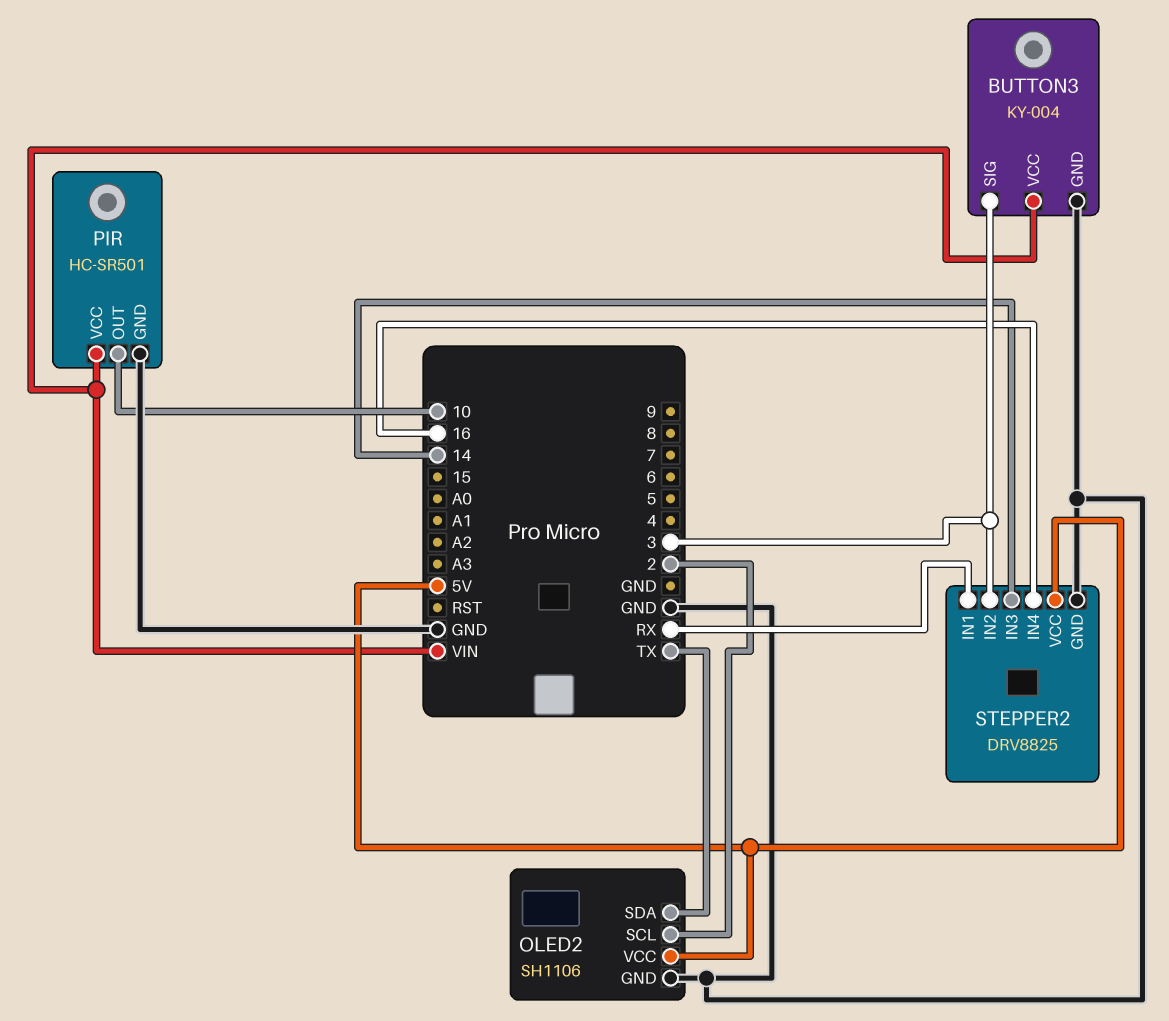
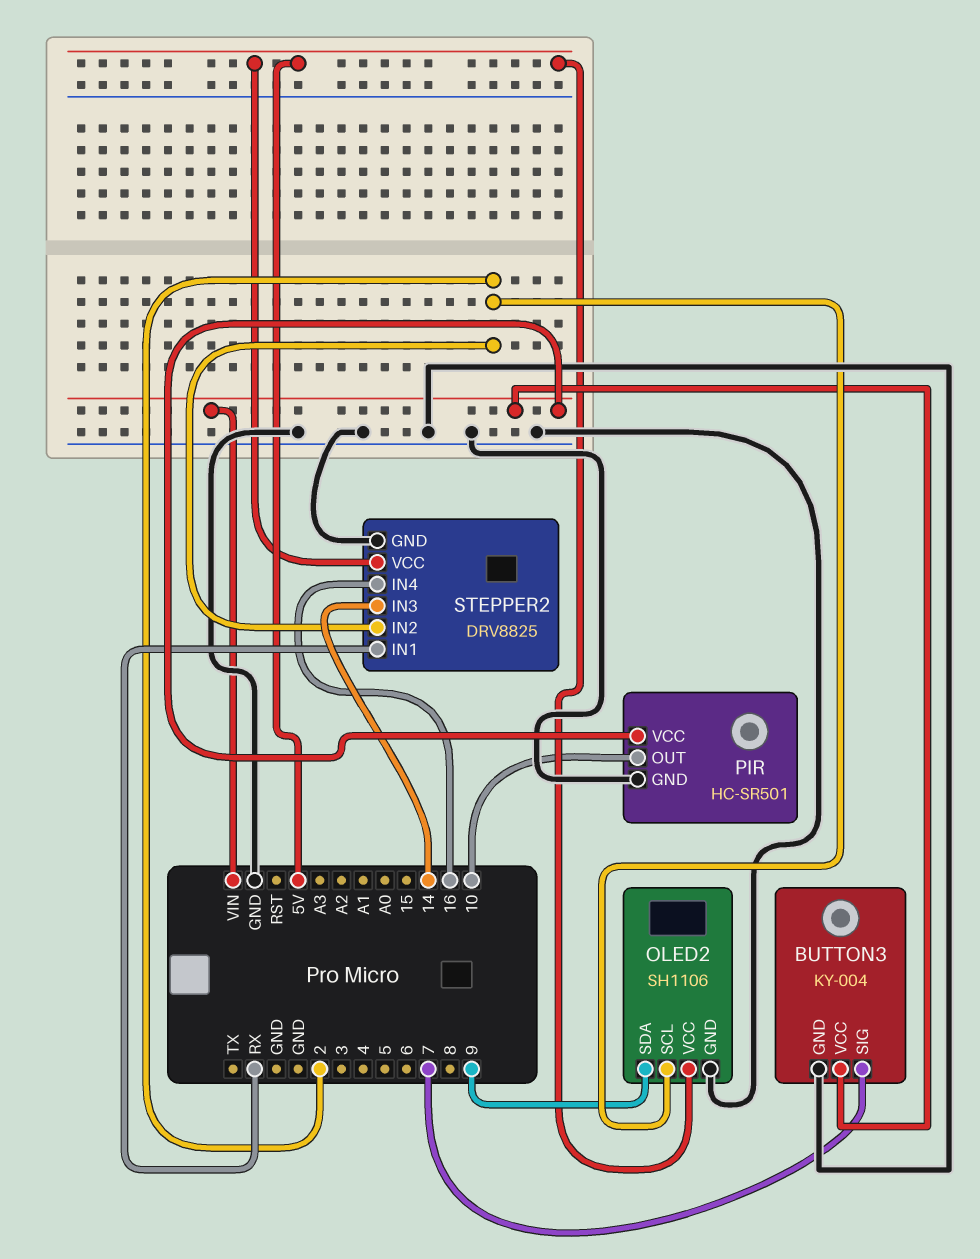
BUTTON3 pin SIG: 3 -> 7
OLED2 pin SDA: TX -> 9
STEPPER2 pin IN2: 3 -> 2

